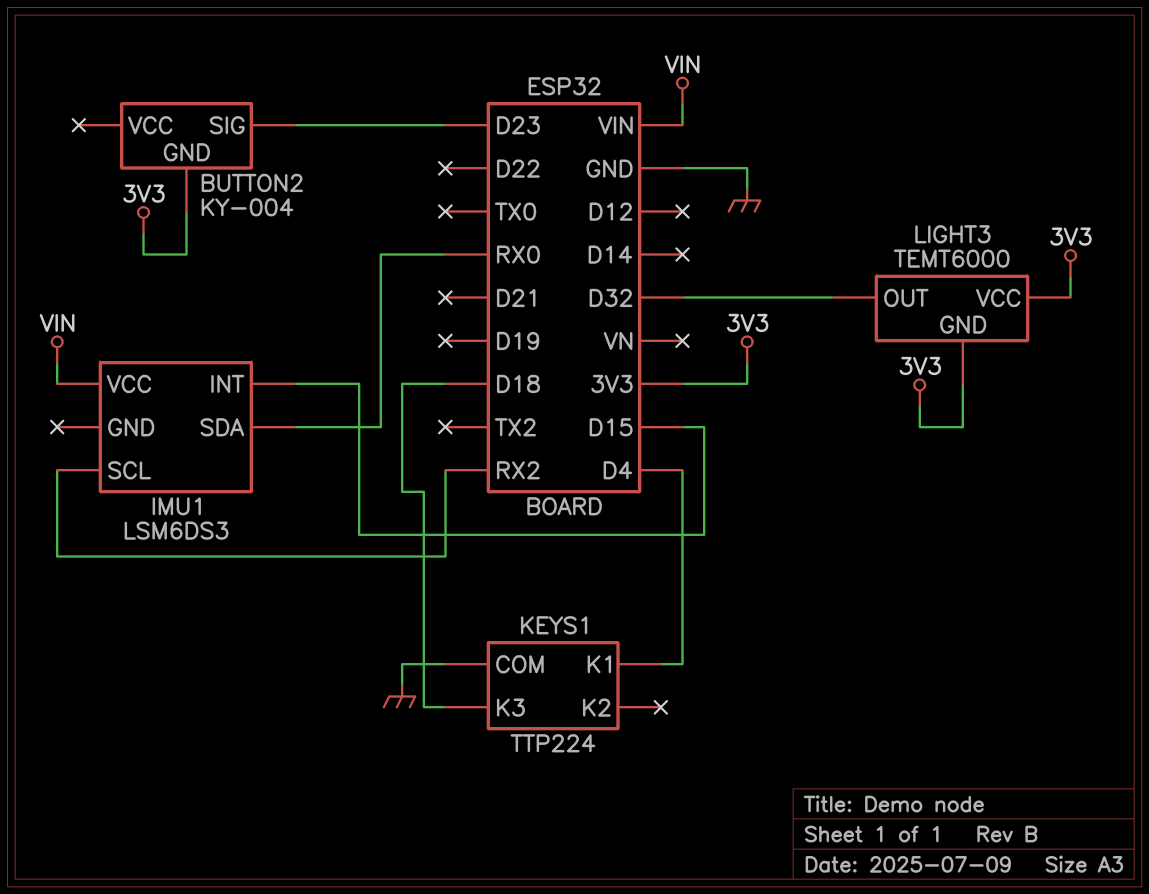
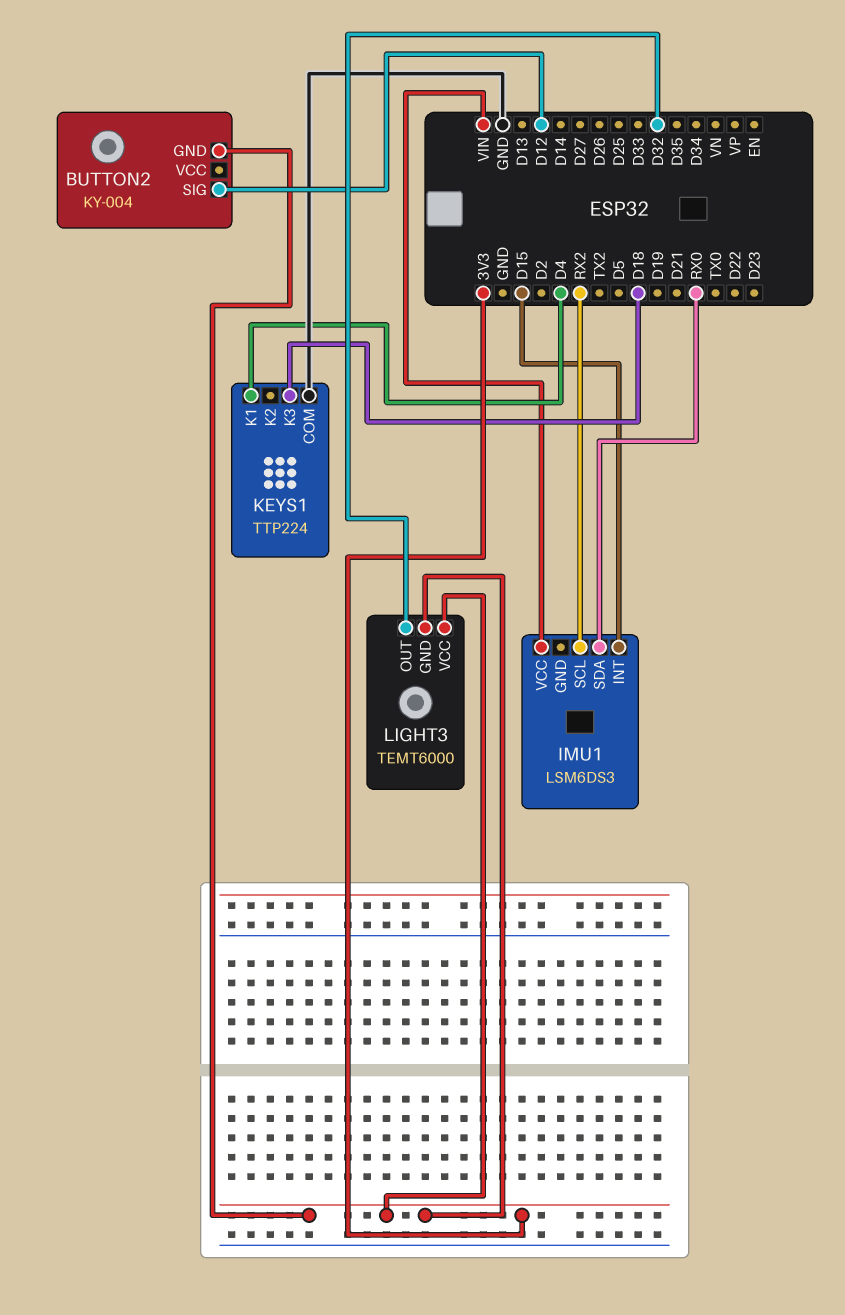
BUTTON2 pin SIG: D23 -> D12

